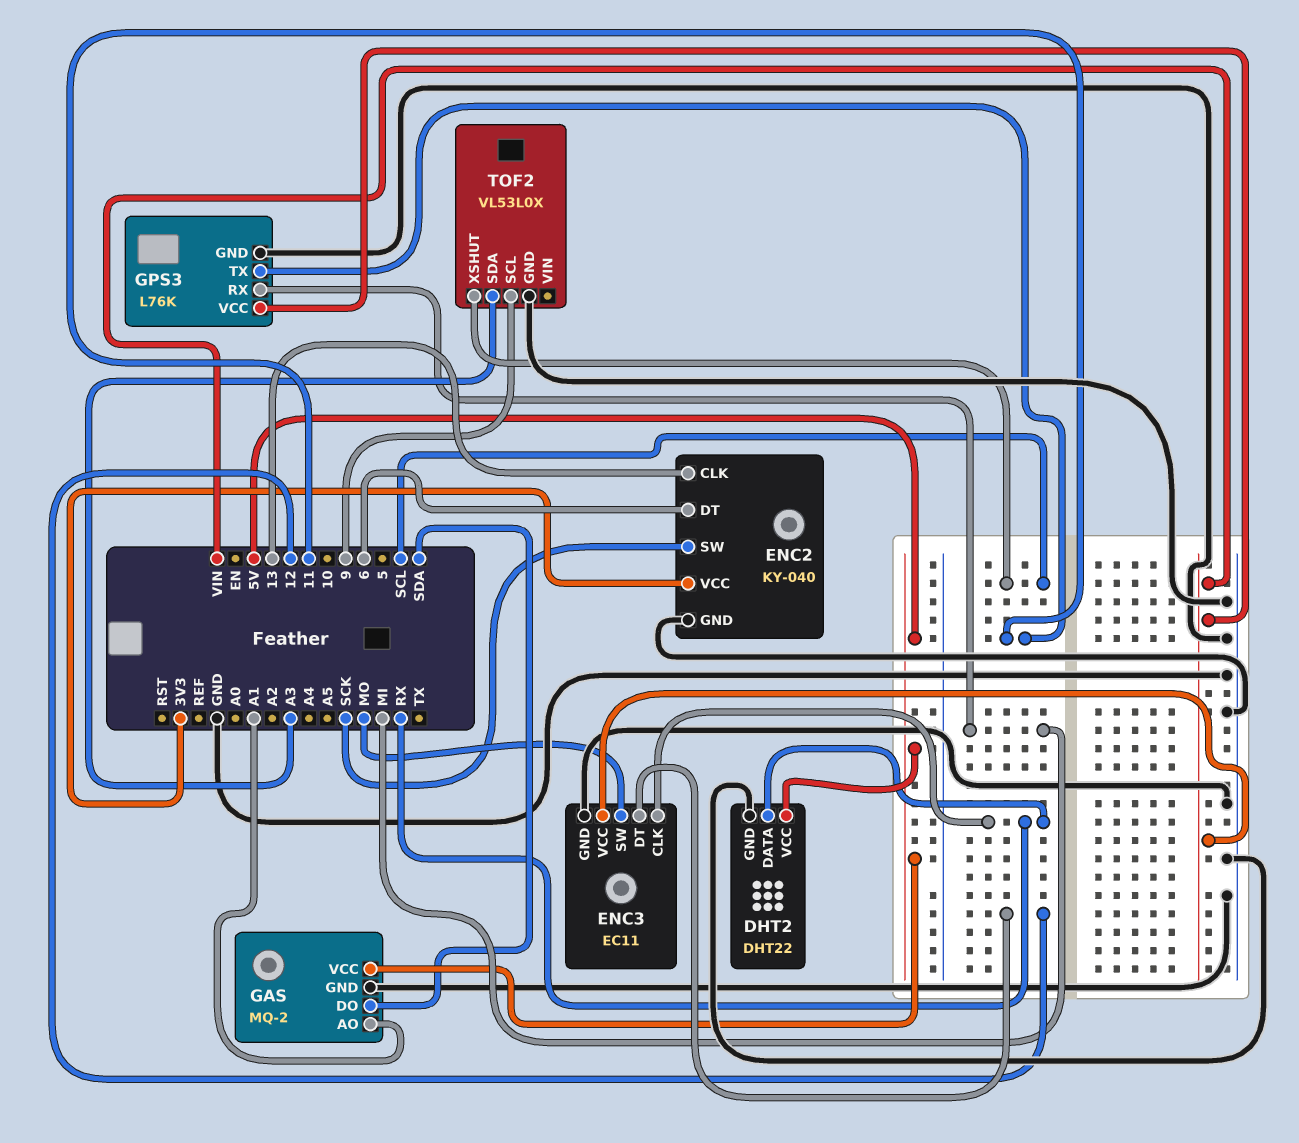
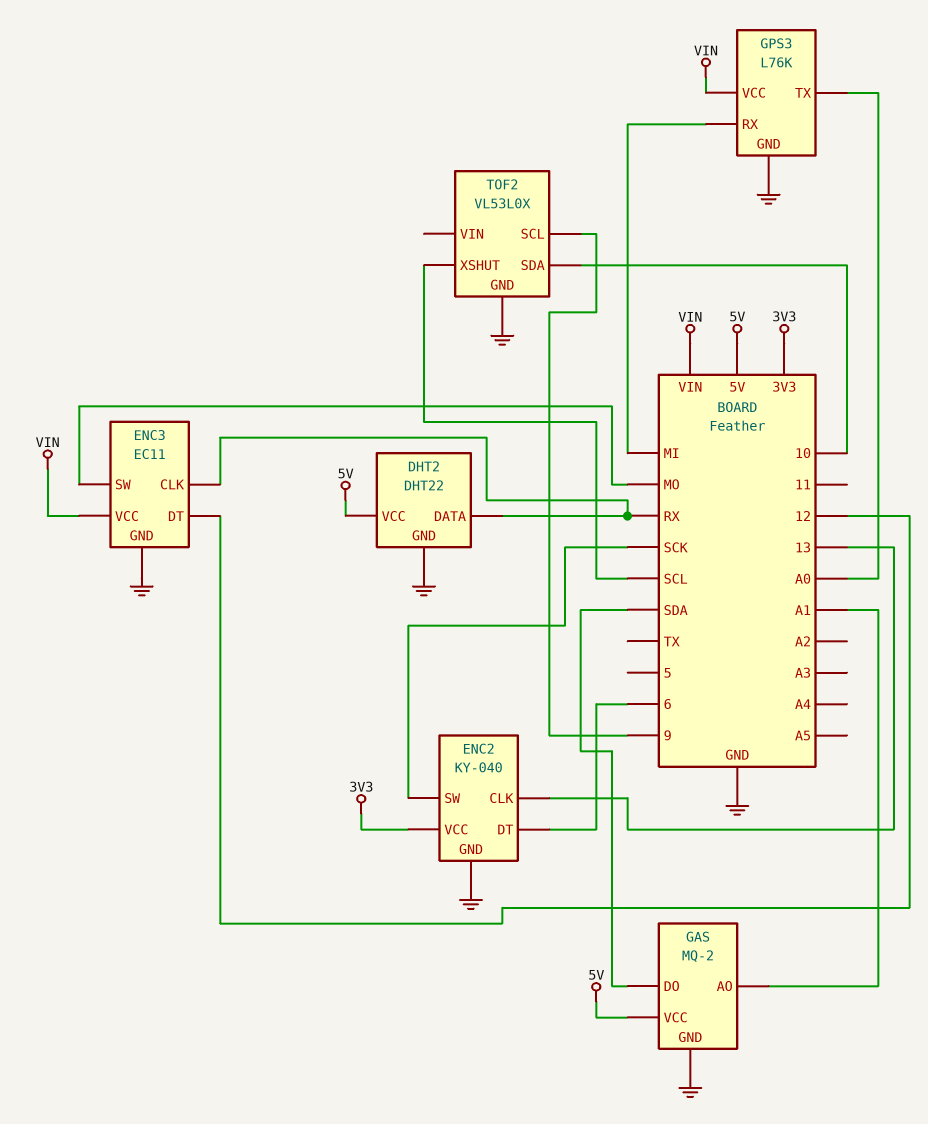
GPS3 pin TX: 11 -> A0
TOF2 pin SDA: A3 -> 10

